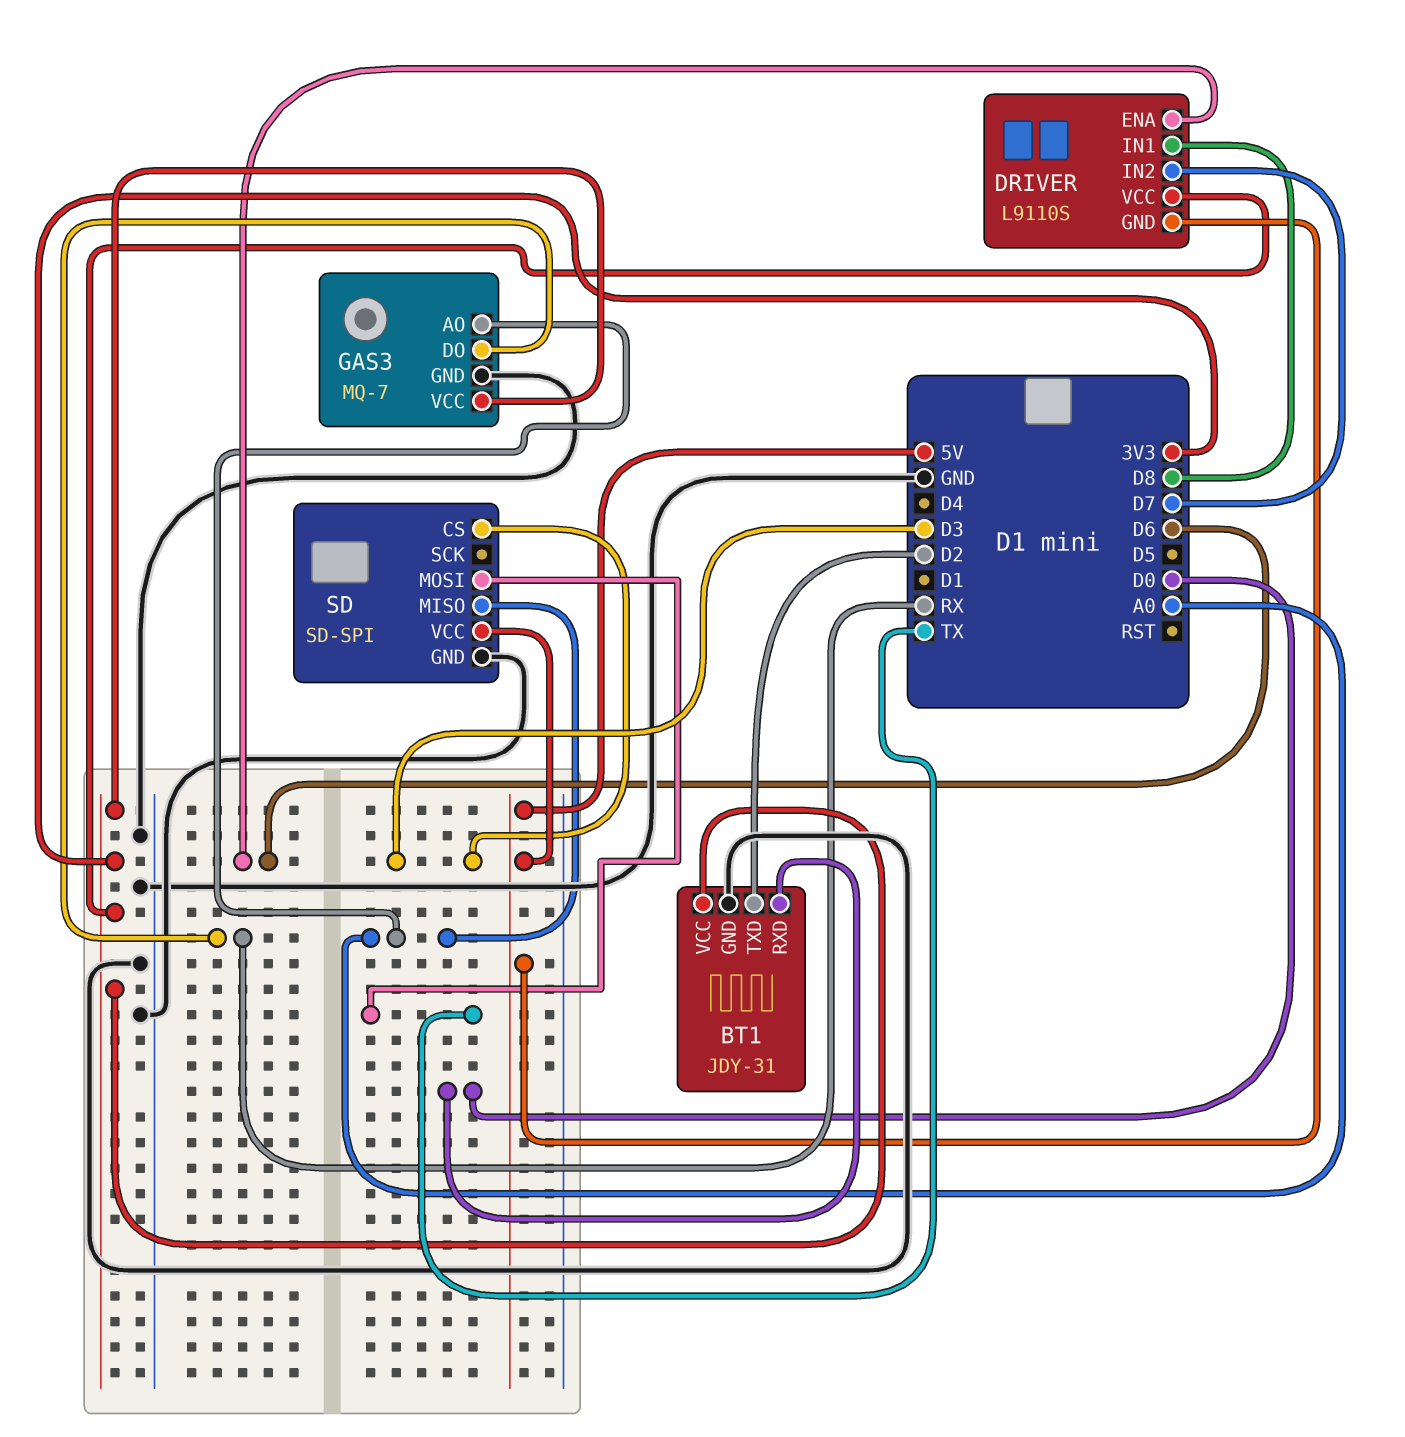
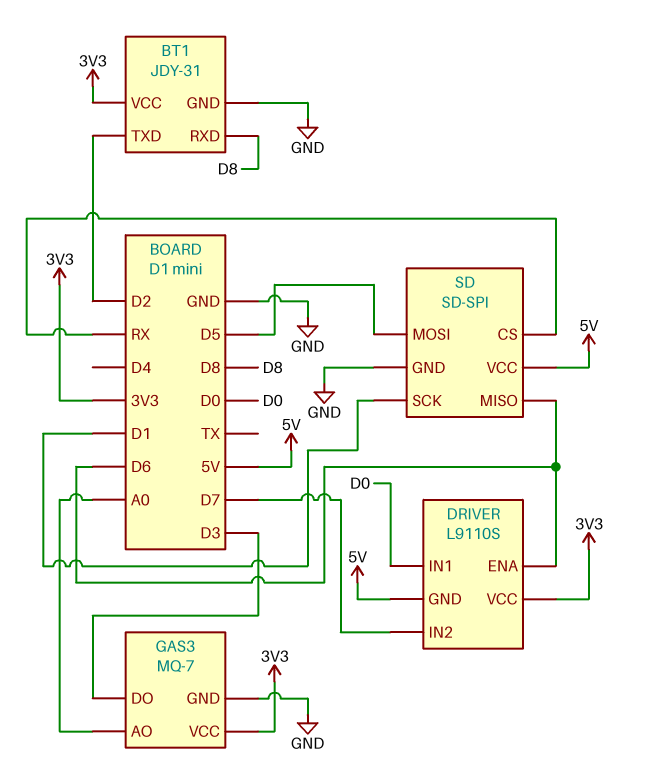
BT1 pin RXD: D0 -> D8
DRIVER pin IN1: D8 -> D0
GAS3 pin DO: RX -> D3
SD pin CS: D3 -> RX
SD pin MISO: A0 -> D6
SD pin MOSI: TX -> D5
SD pin SCK: none -> D1

